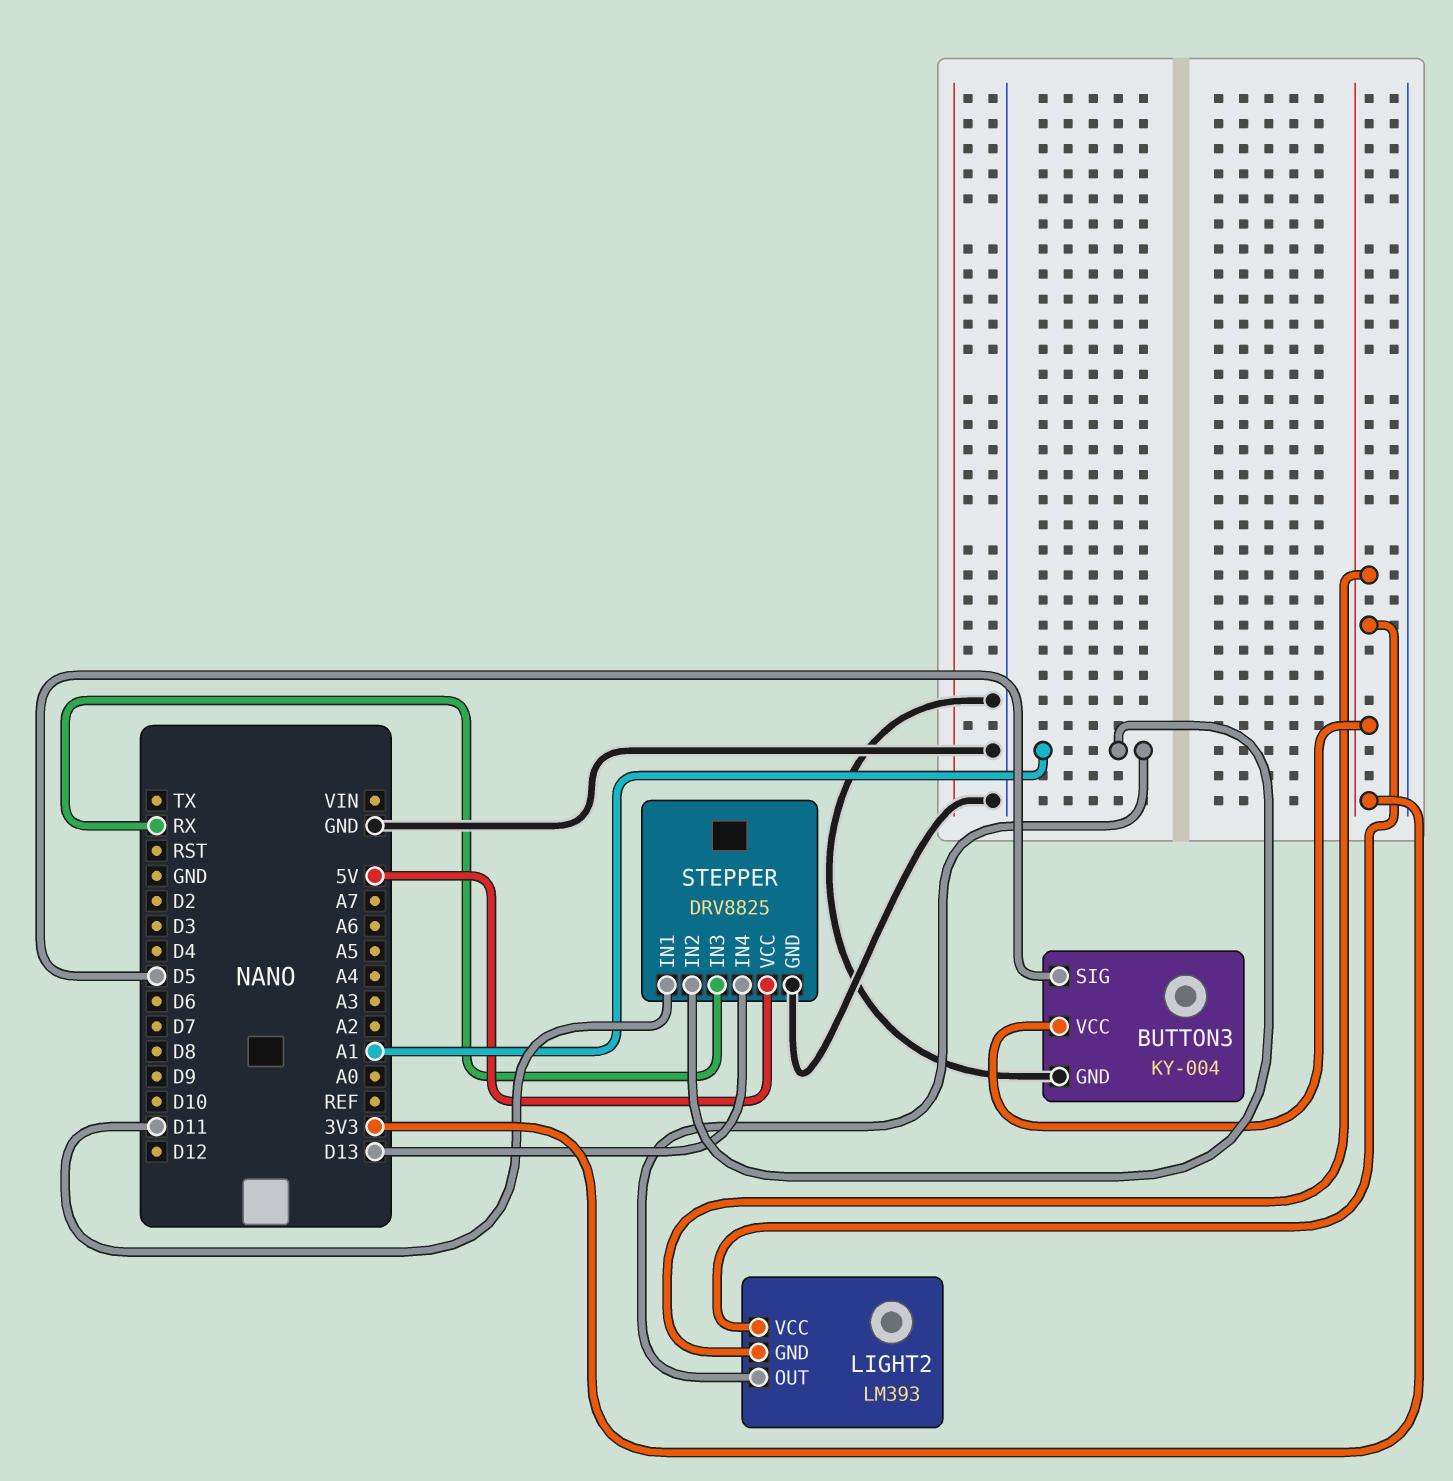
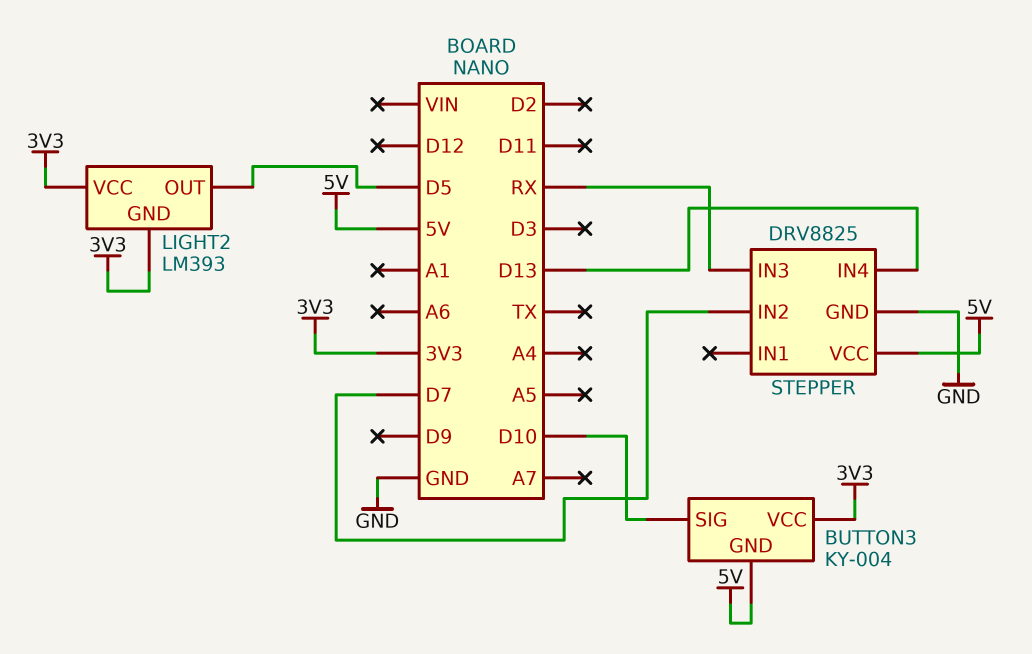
BUTTON3 pin GND: GND -> 5V
BUTTON3 pin SIG: D5 -> D10
LIGHT2 pin OUT: A1 -> D5
STEPPER pin IN1: D11 -> none
STEPPER pin IN2: A1 -> D7

